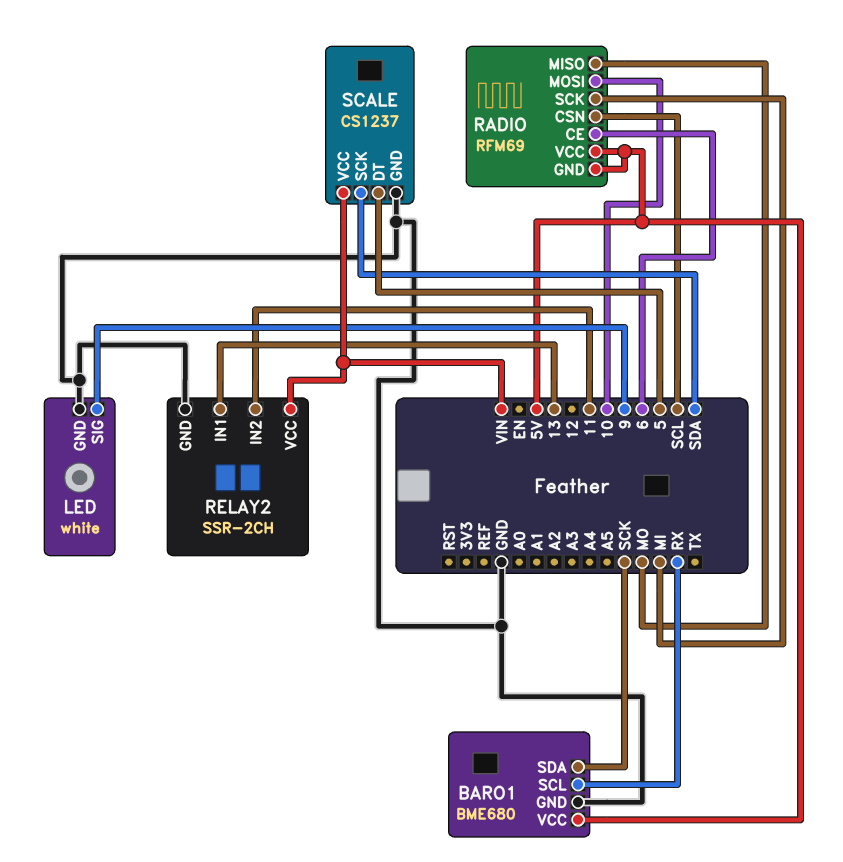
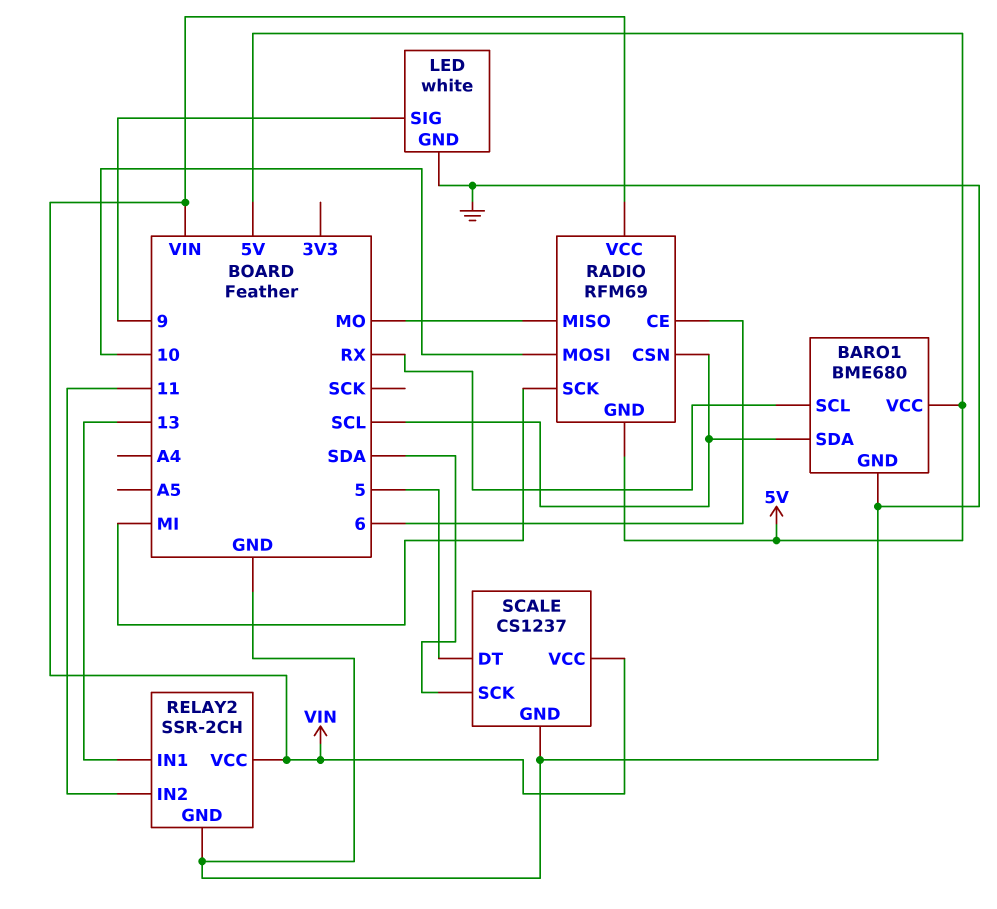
BARO1 pin SDA: SCK -> SCL
RADIO pin VCC: 5V -> VIN

